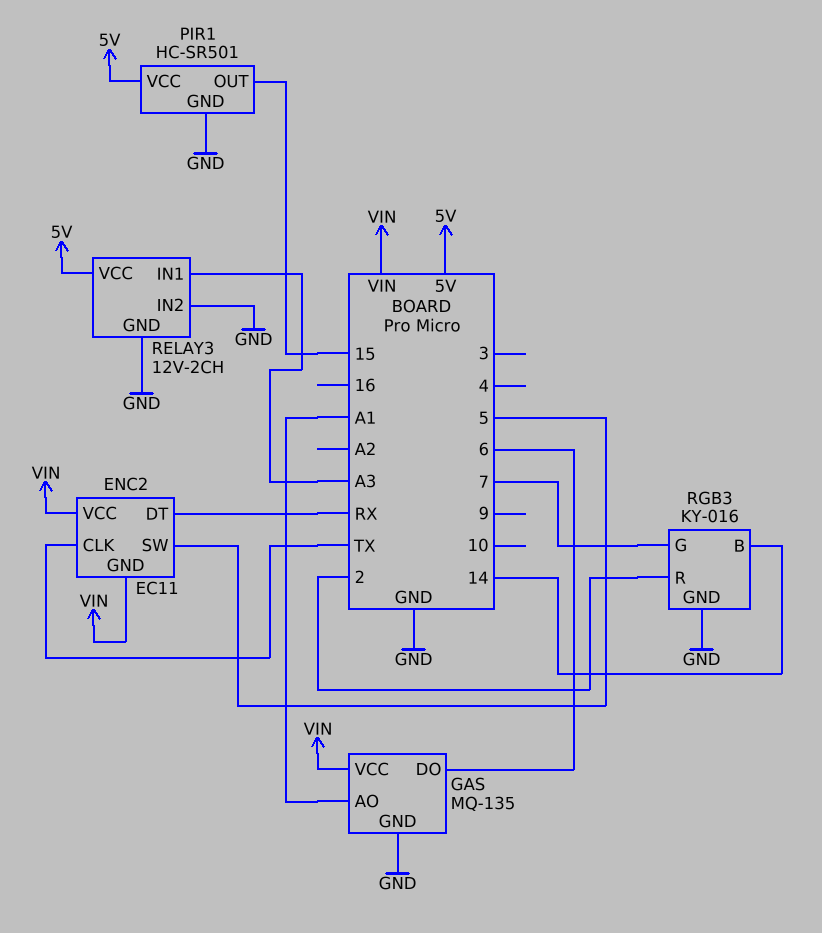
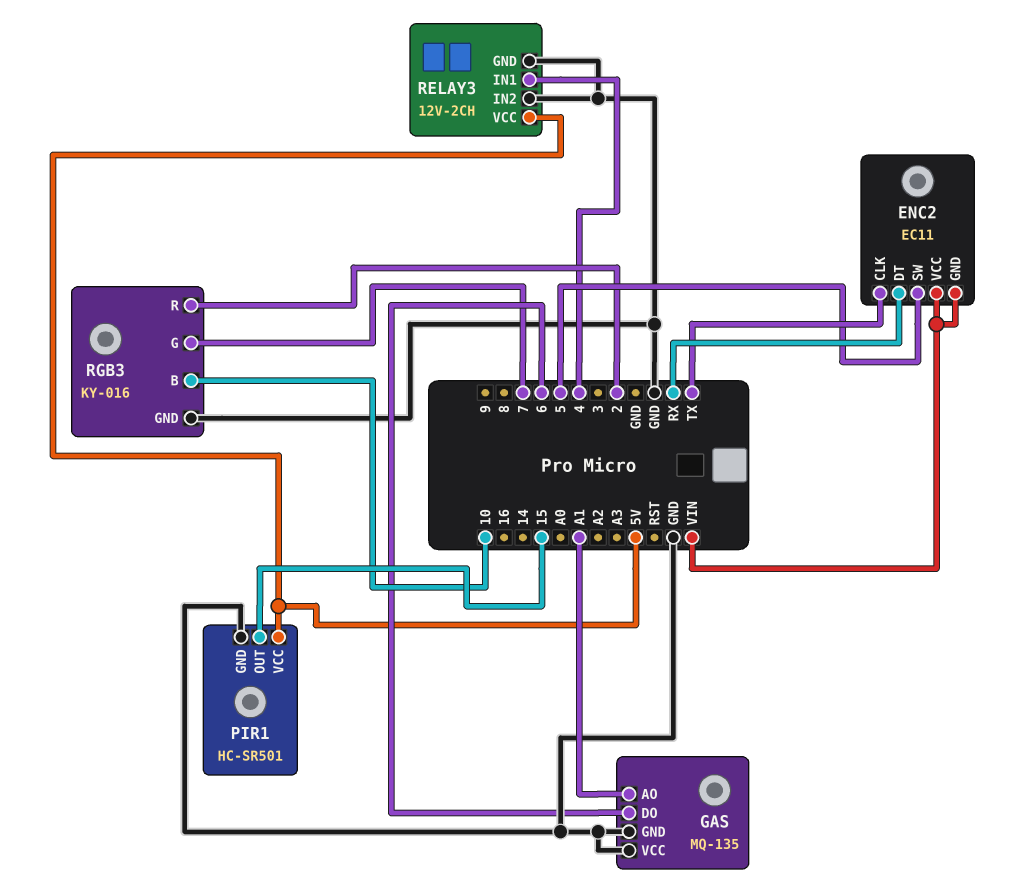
GAS pin VCC: VIN -> GND
RELAY3 pin IN1: A3 -> 4
RGB3 pin B: 14 -> 10

